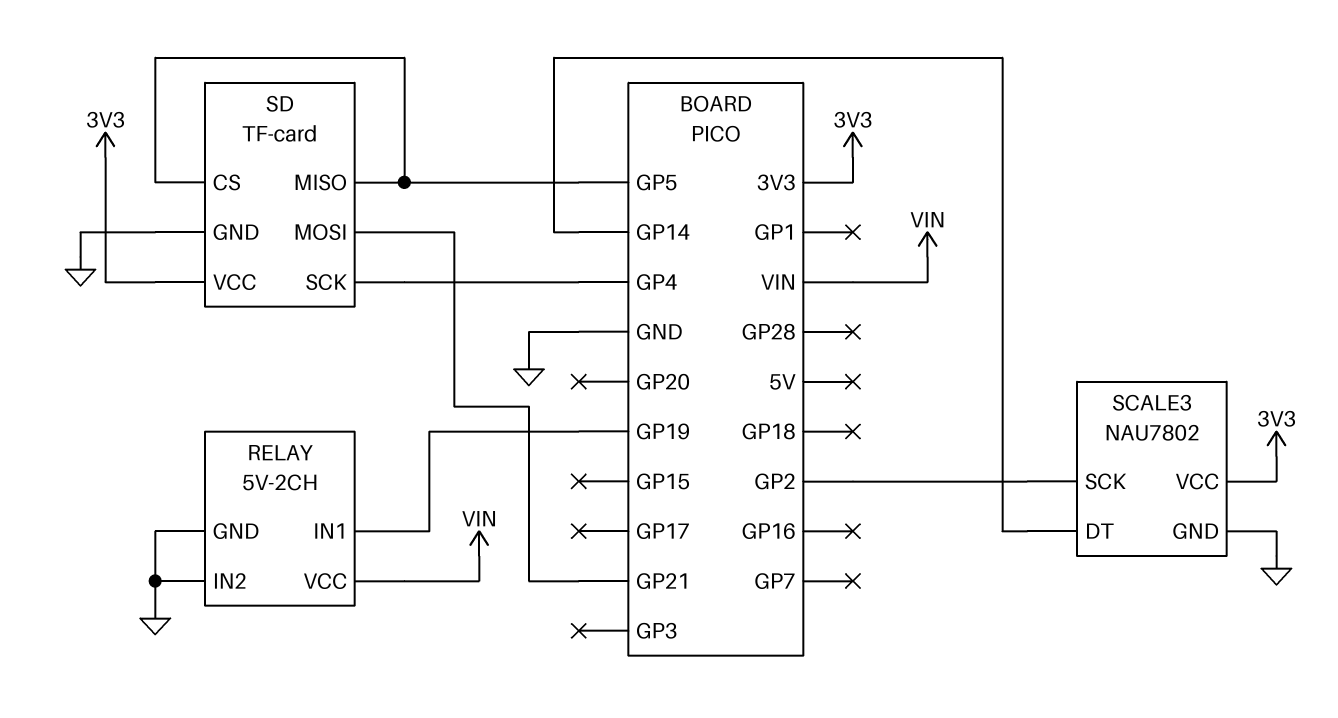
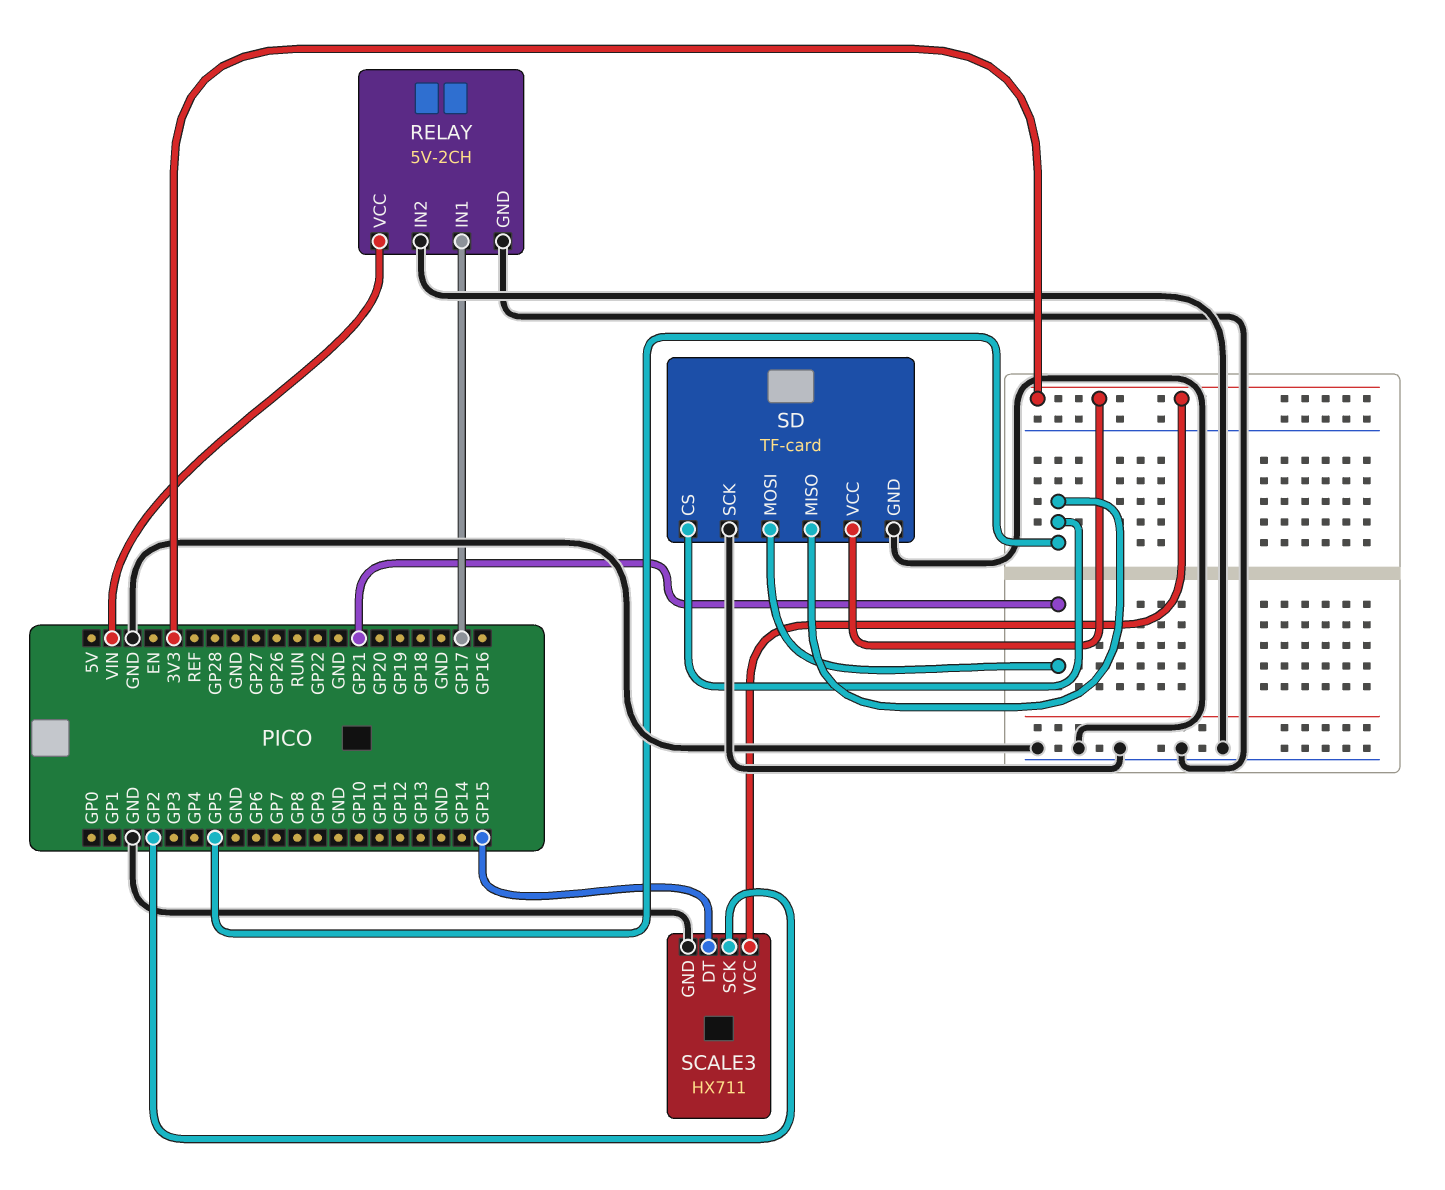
RELAY pin IN1: GP19 -> GP17
SCALE3: NAU7802 -> HX711
SCALE3 pin DT: GP14 -> GP15
SD pin SCK: GP4 -> GND

